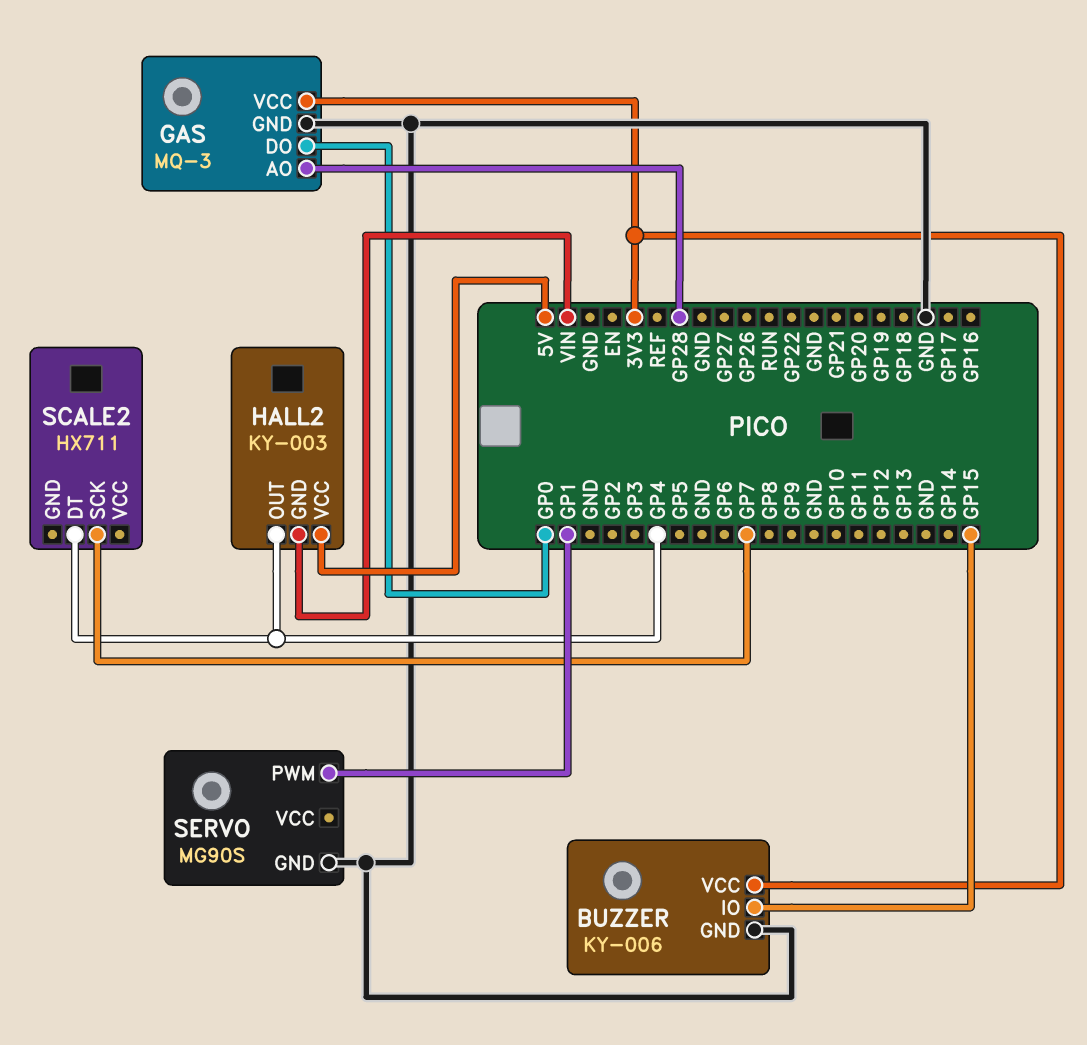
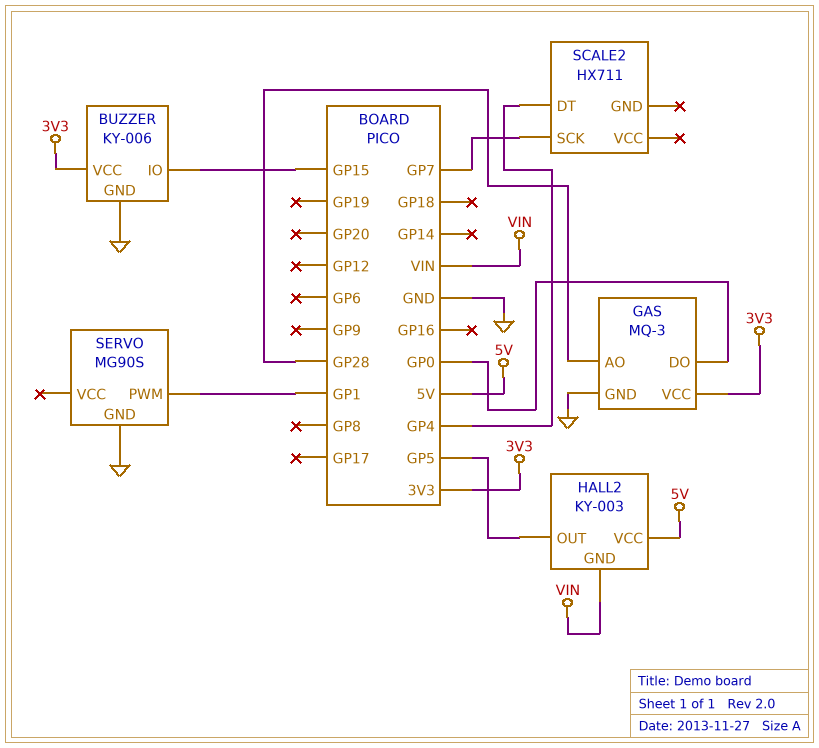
HALL2 pin OUT: GP4 -> GP5

